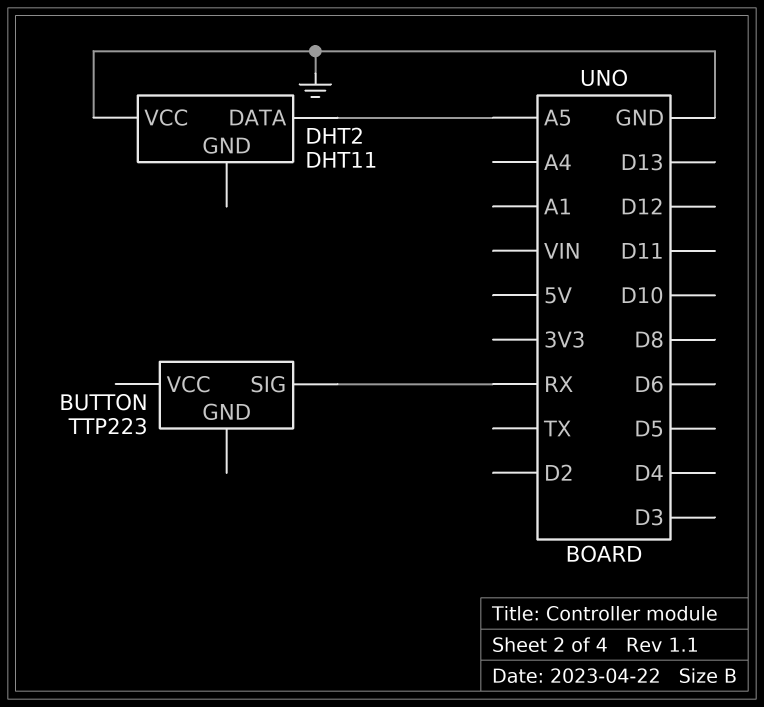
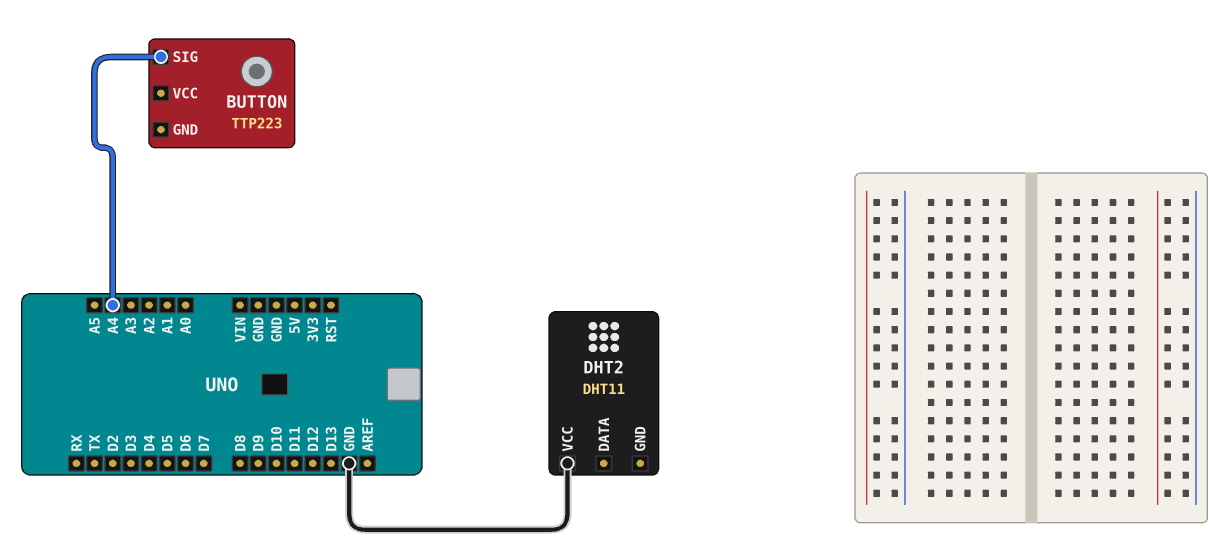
BUTTON pin SIG: RX -> A4
DHT2 pin DATA: A5 -> none

